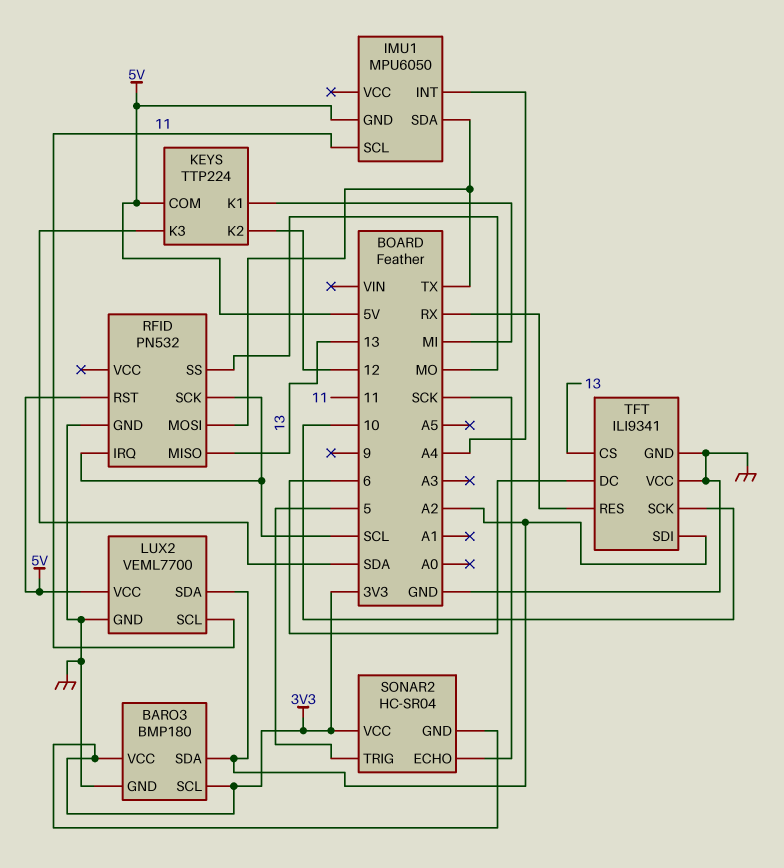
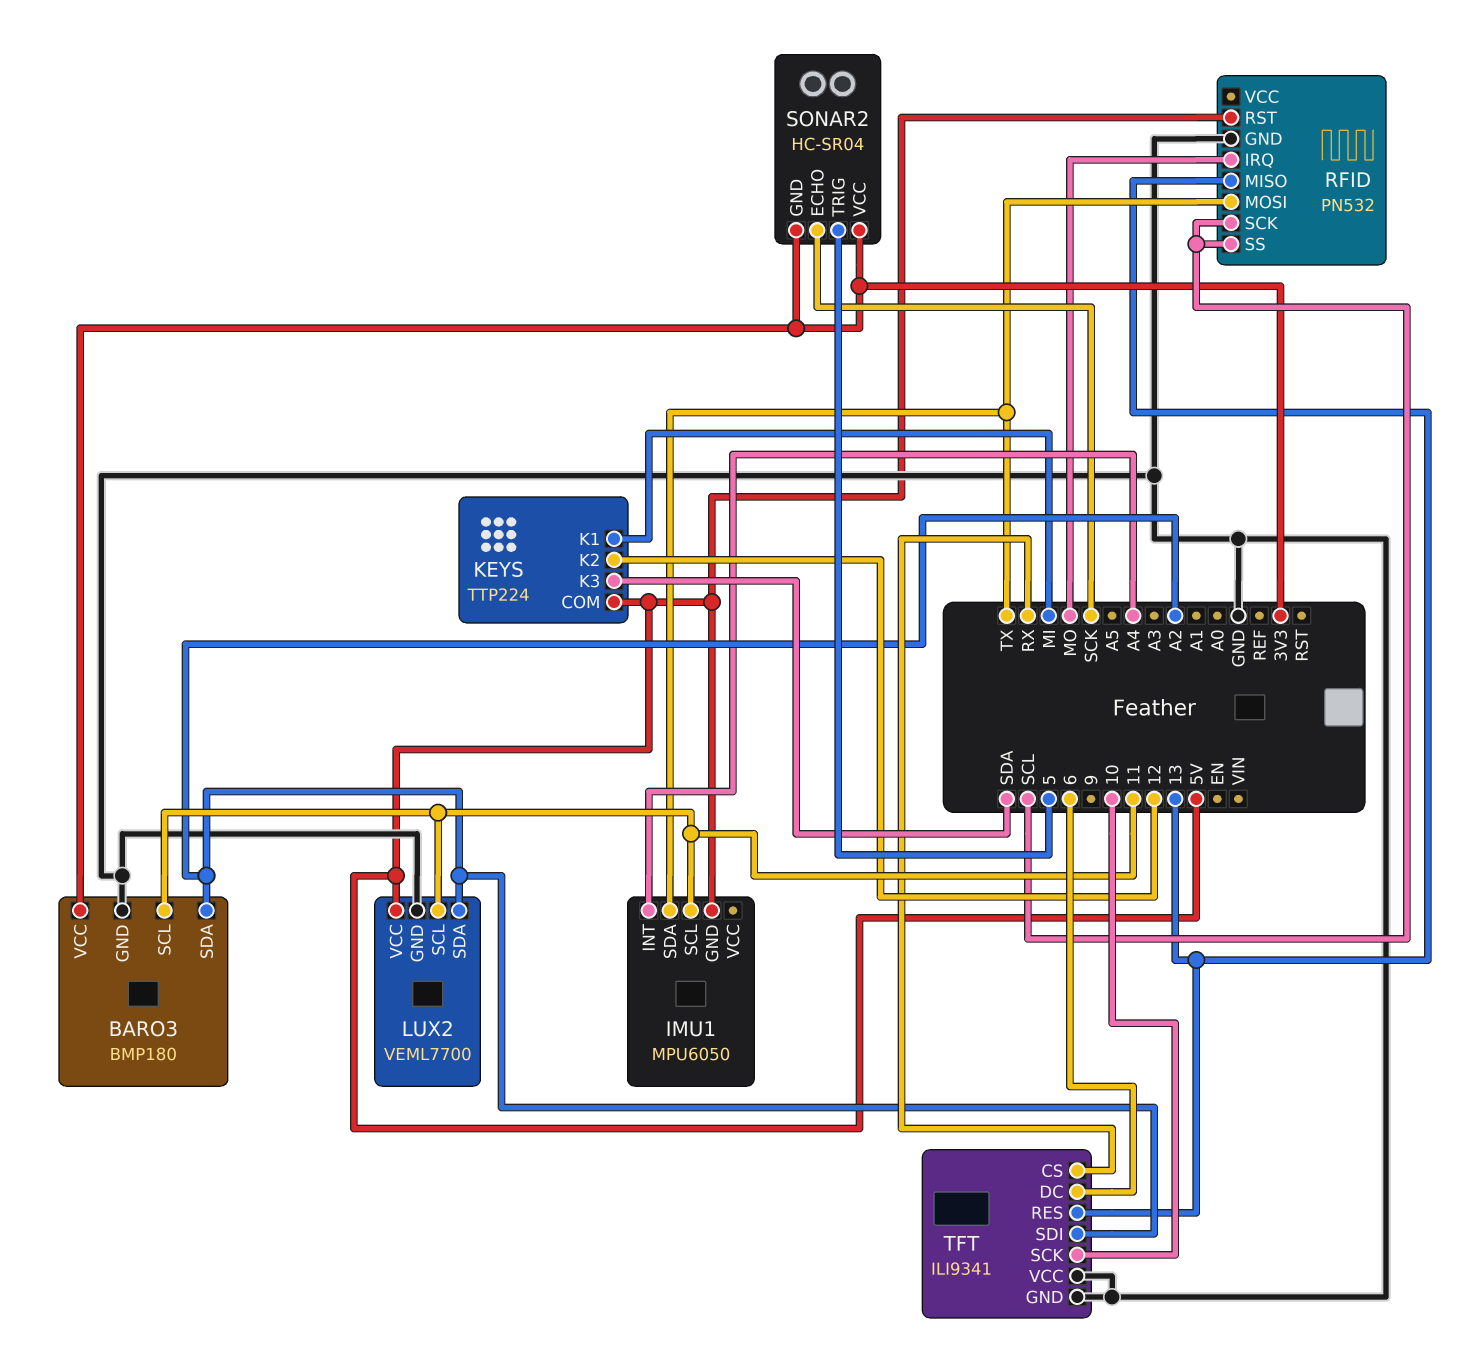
BARO3 pin SCL: 3V3 -> 11
RFID pin IRQ: SCL -> MO
RFID pin SS: MO -> SCL
TFT pin CS: 13 -> RX
TFT pin RES: RX -> 13

